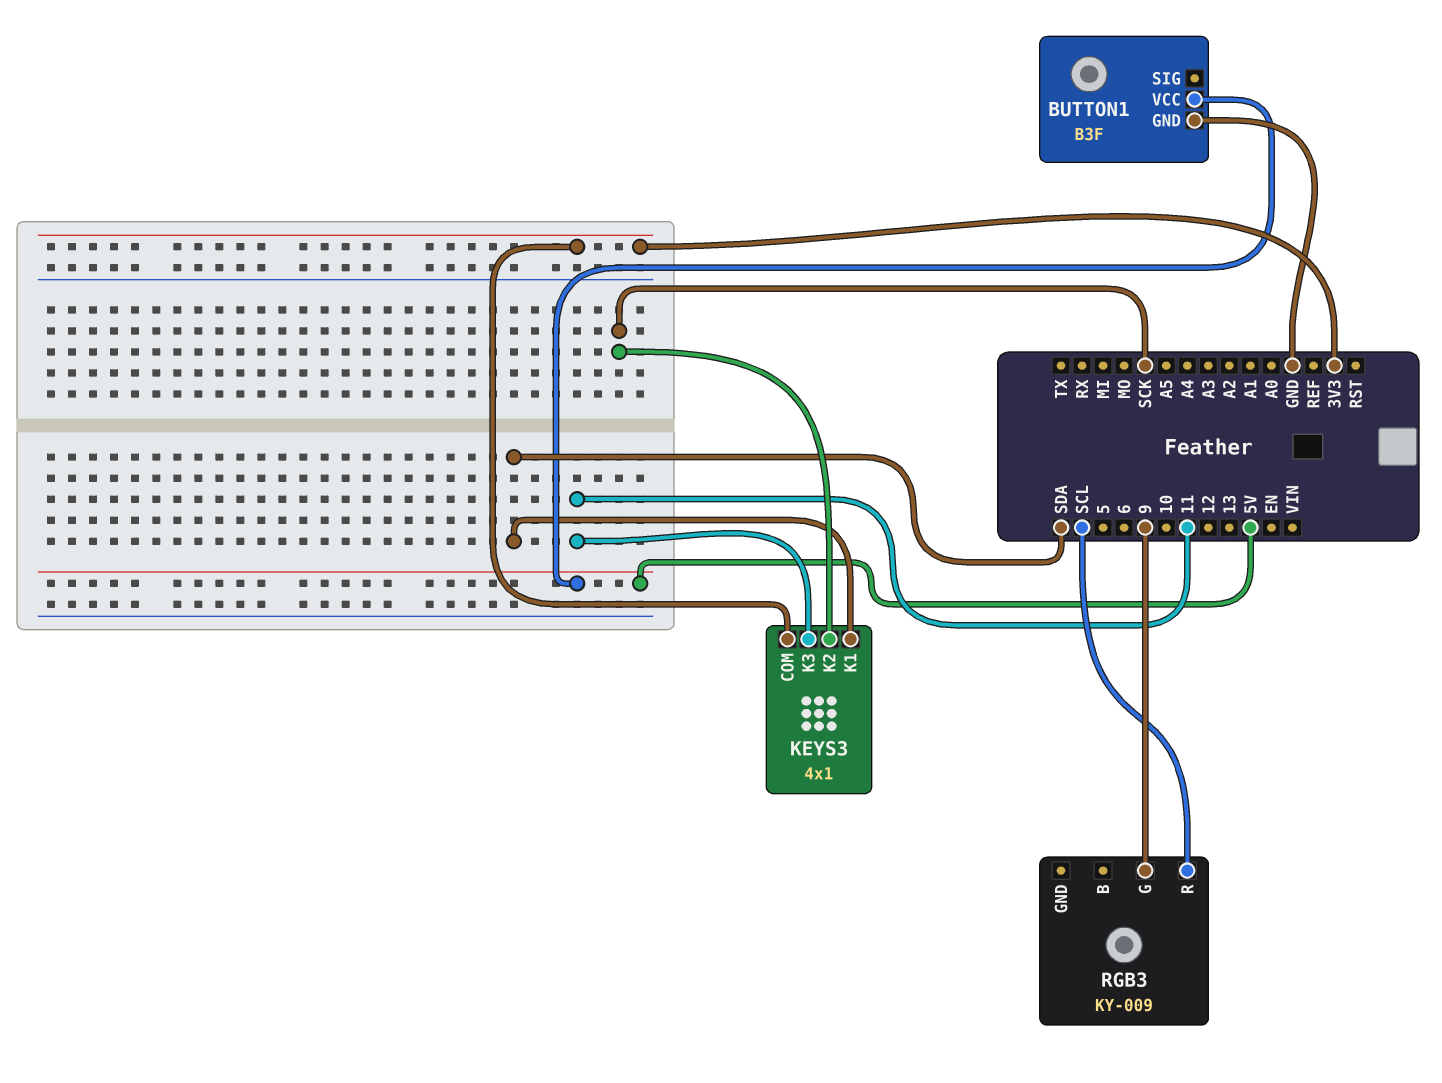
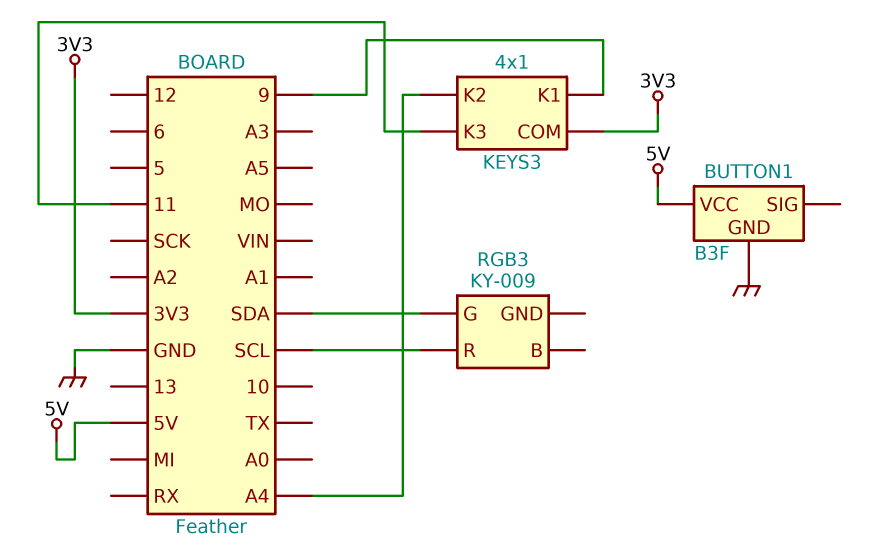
KEYS3 pin K1: SDA -> 9
KEYS3 pin K2: SCK -> A4
RGB3 pin G: 9 -> SDA

